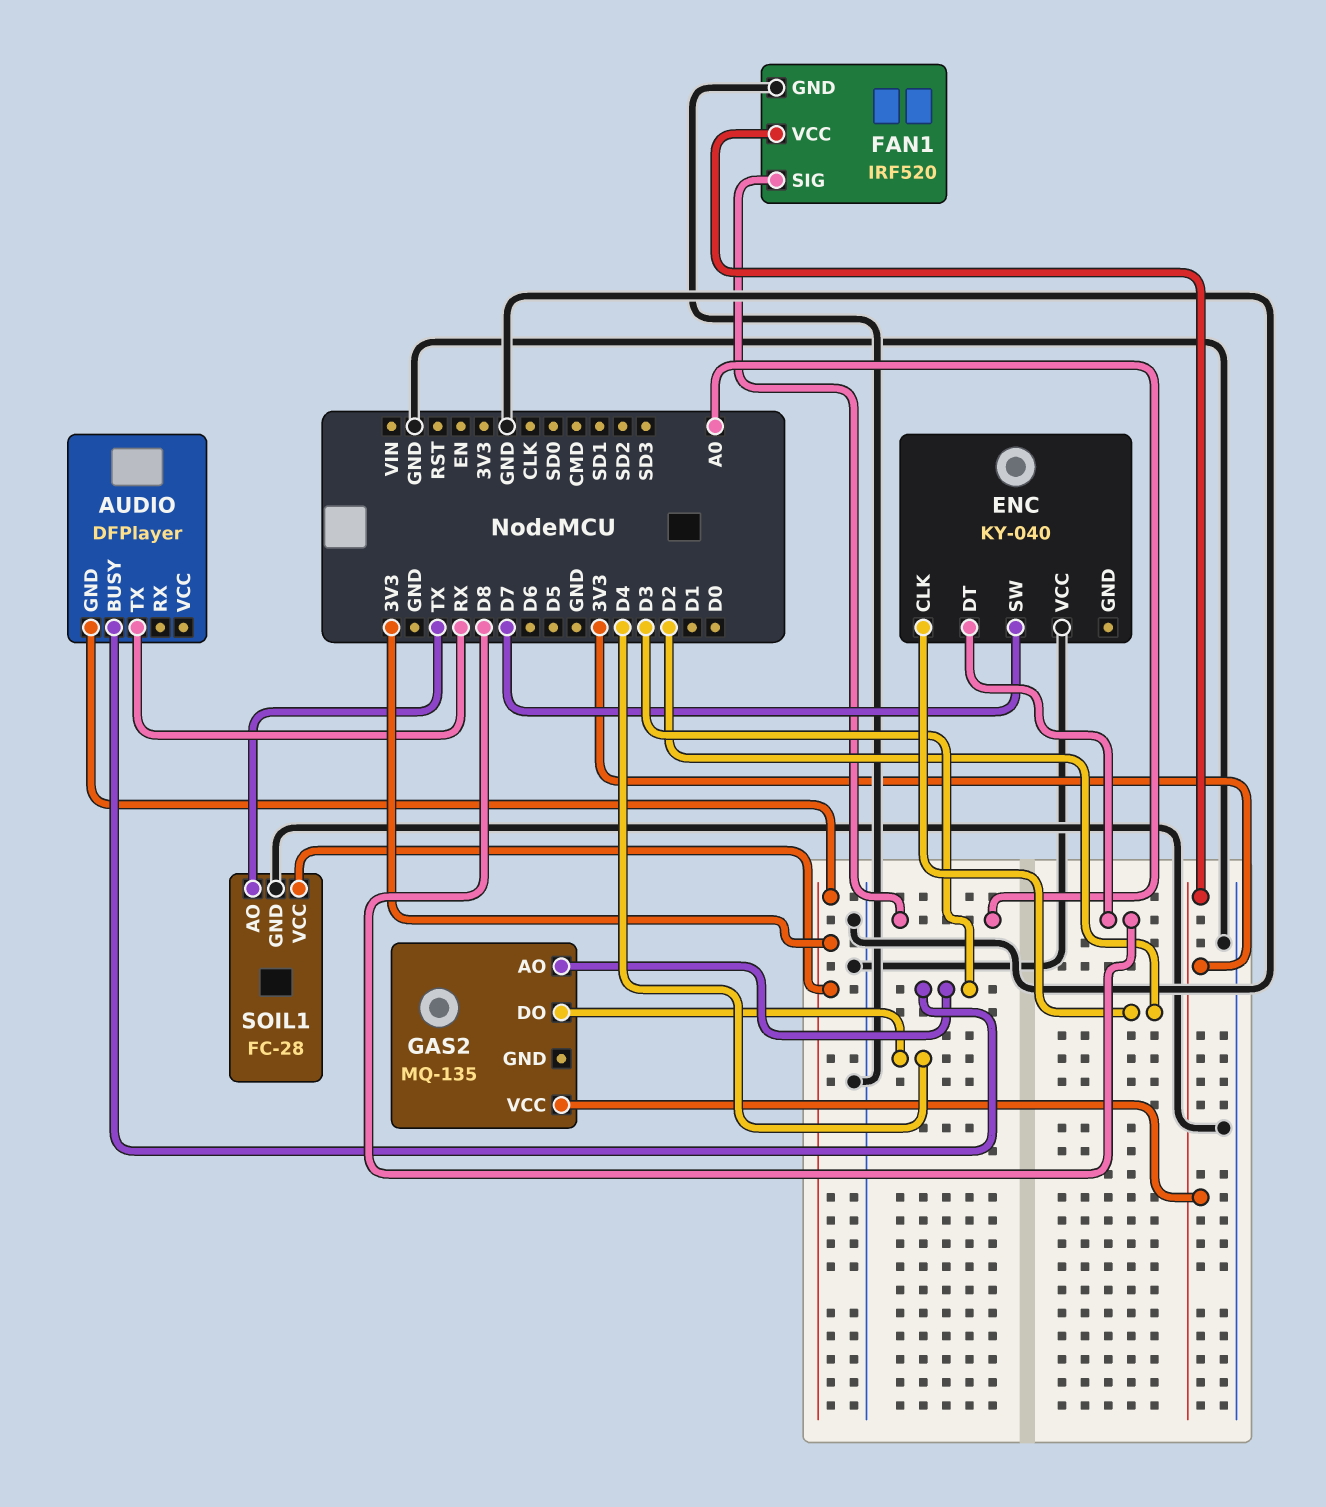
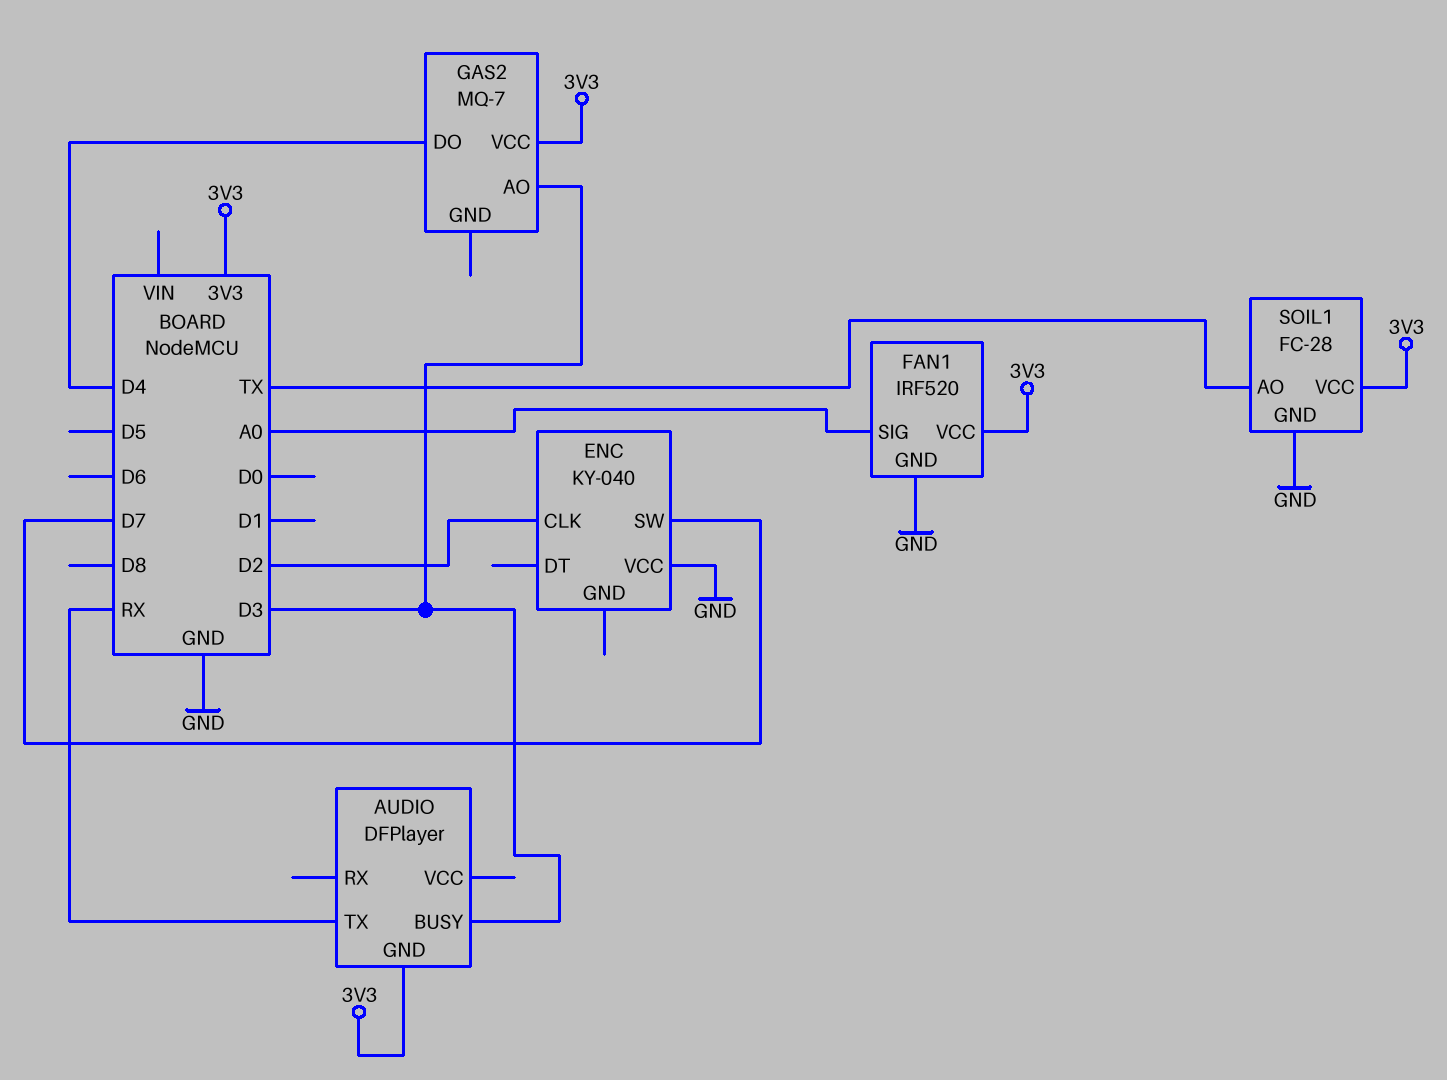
ENC pin DT: D8 -> none
GAS2: MQ-135 -> MQ-7

